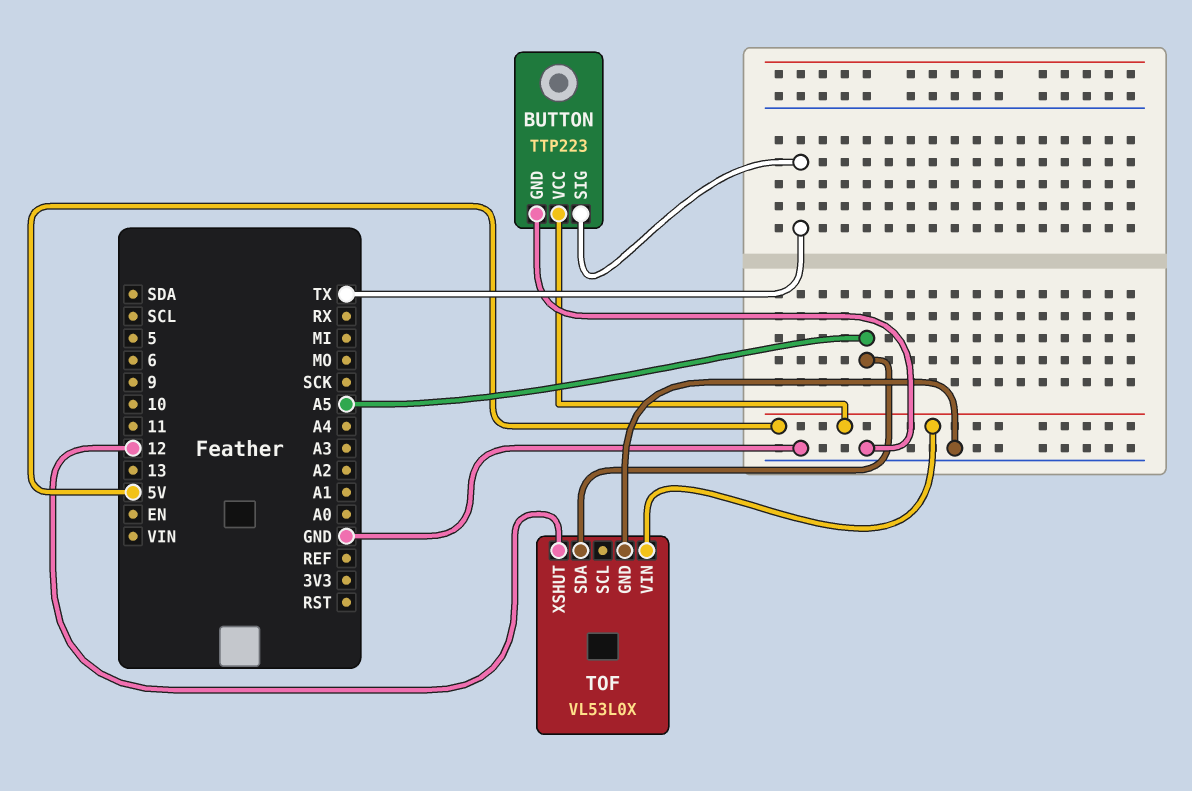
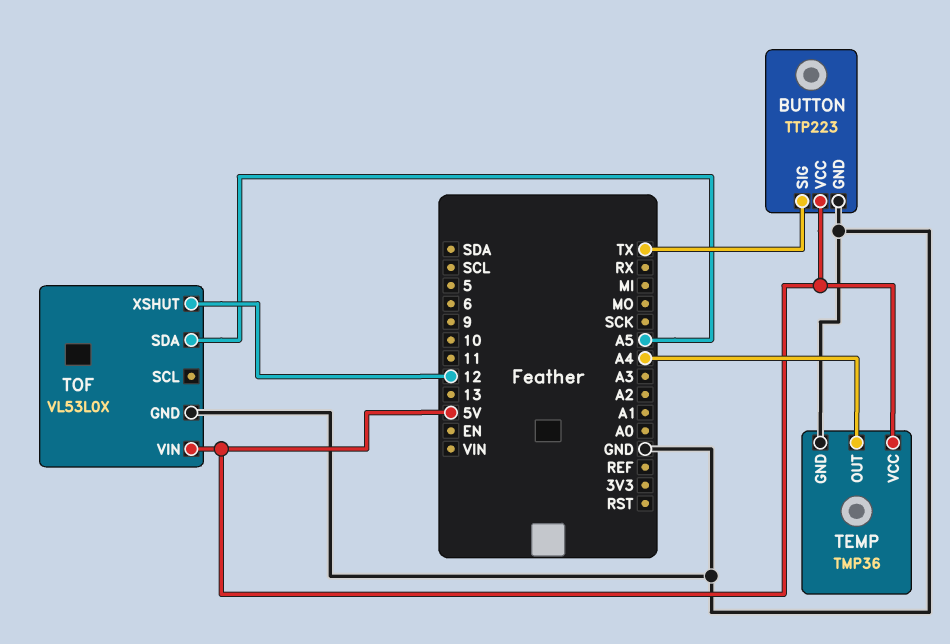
TEMP: none -> TMP36
TEMP pin GND: none -> GND
TEMP pin OUT: none -> A4
TEMP pin VCC: none -> 5V

